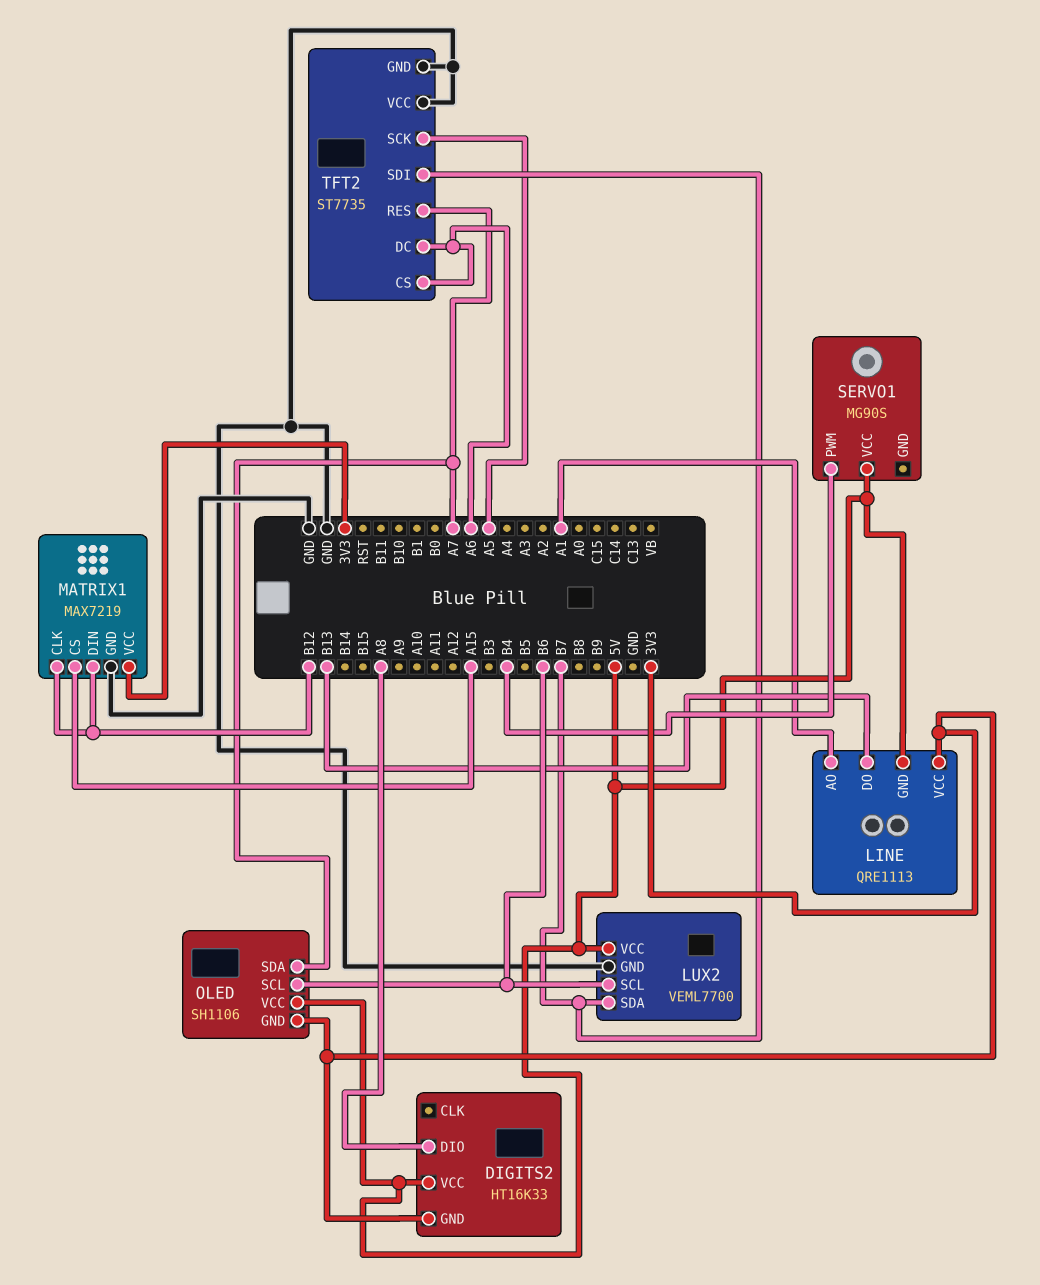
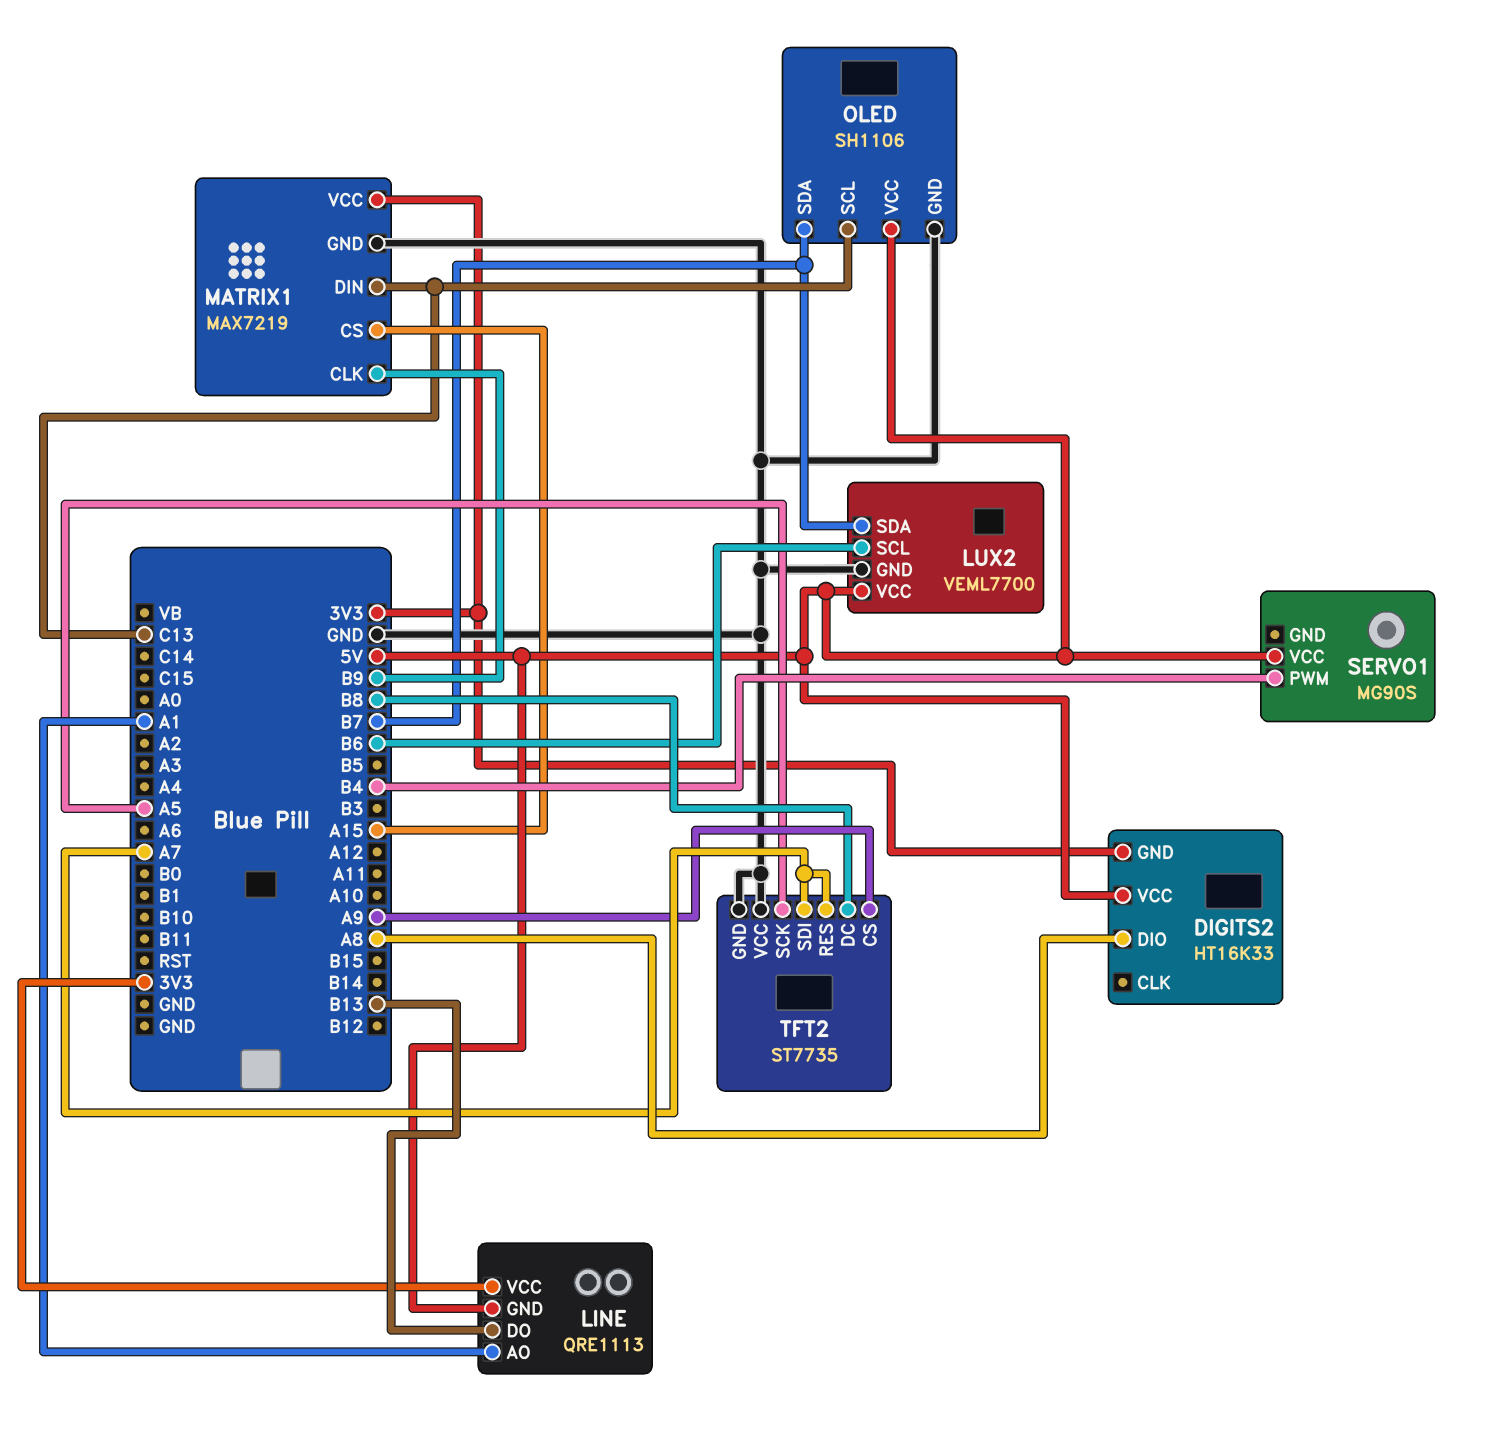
MATRIX1 pin CLK: B12 -> B9
MATRIX1 pin DIN: B12 -> C13
OLED pin GND: 3V3 -> GND
OLED pin SCL: B6 -> C13
OLED pin SDA: A7 -> B7
TFT2 pin CS: A6 -> A9
TFT2 pin DC: A6 -> B8
TFT2 pin SDI: B7 -> A7

